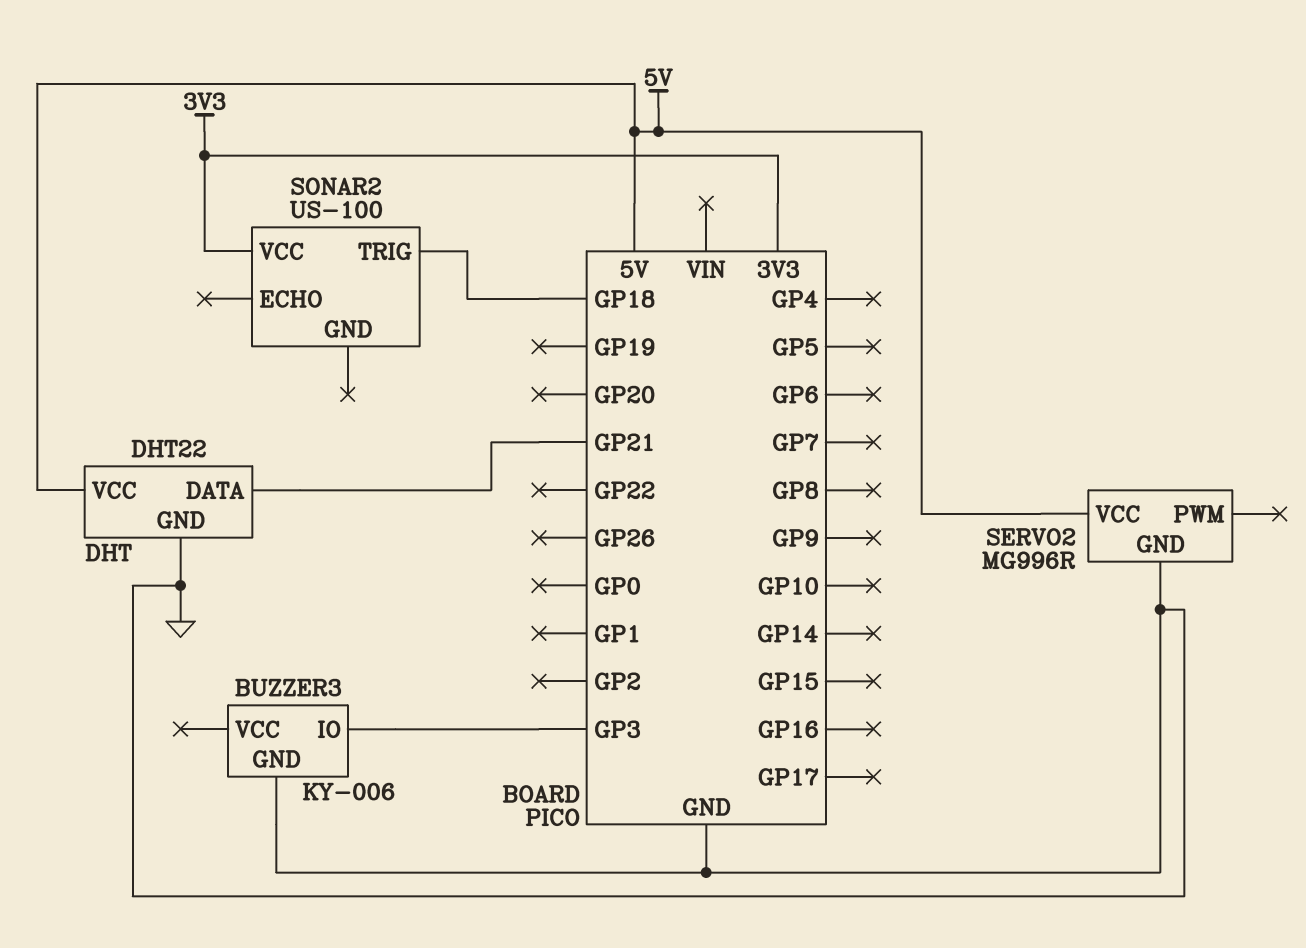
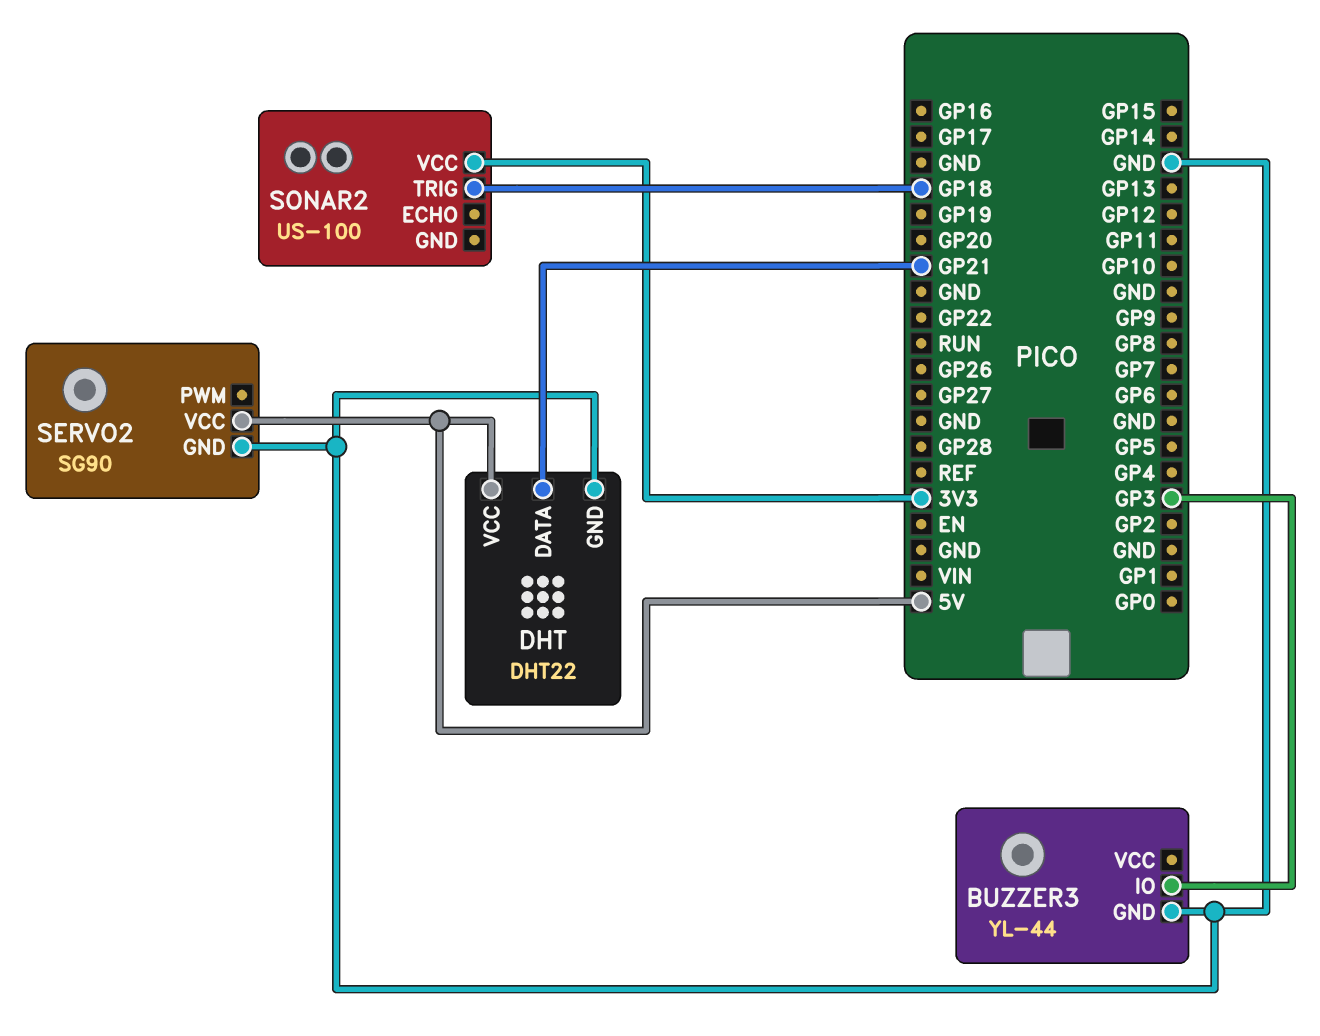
BUZZER3: KY-006 -> YL-44
SERVO2: MG996R -> SG90

